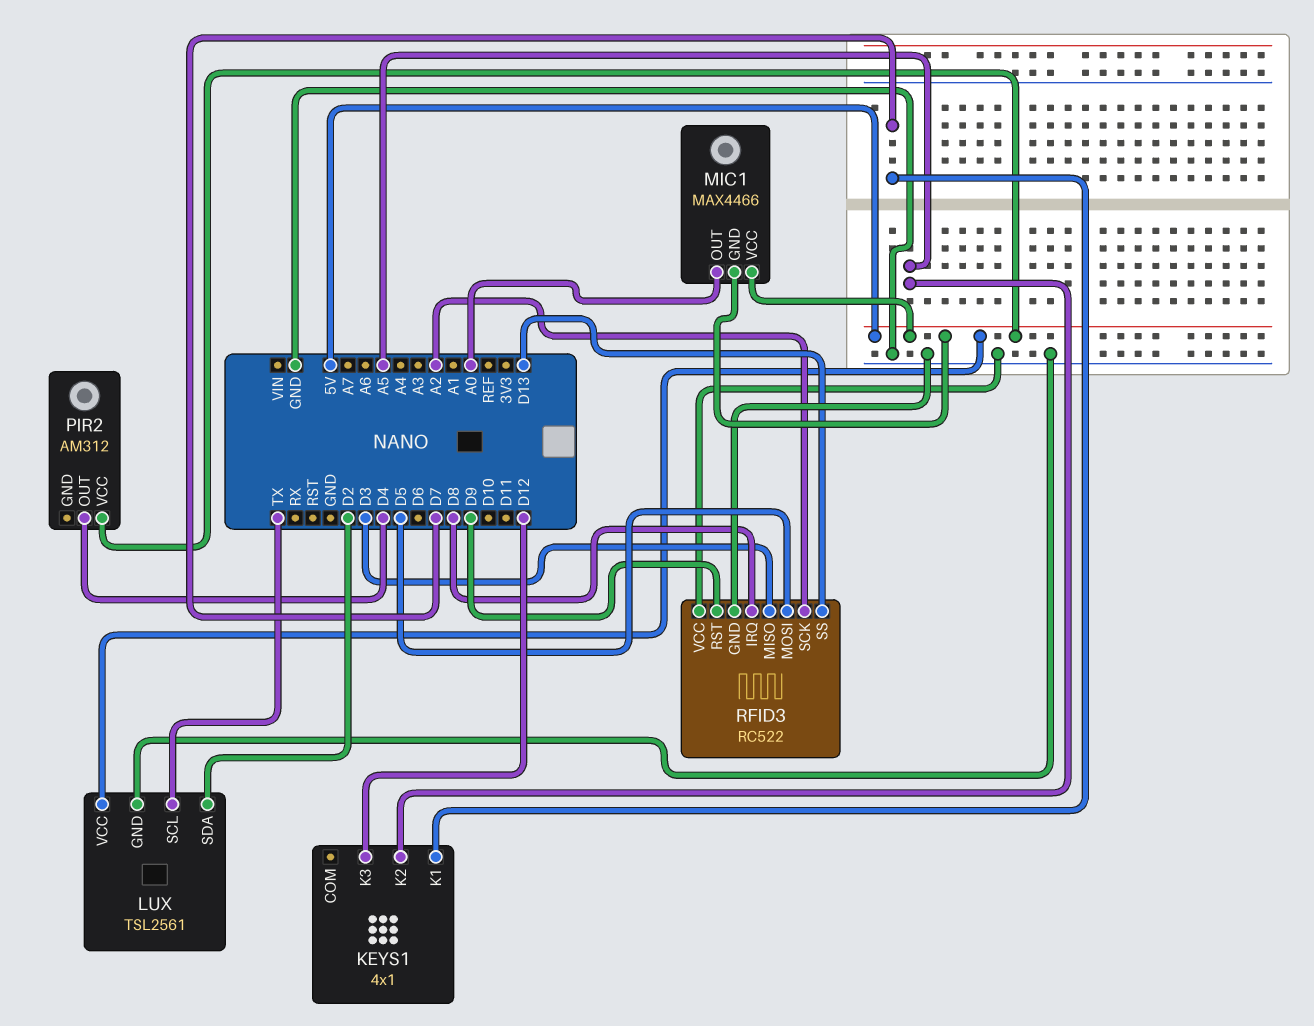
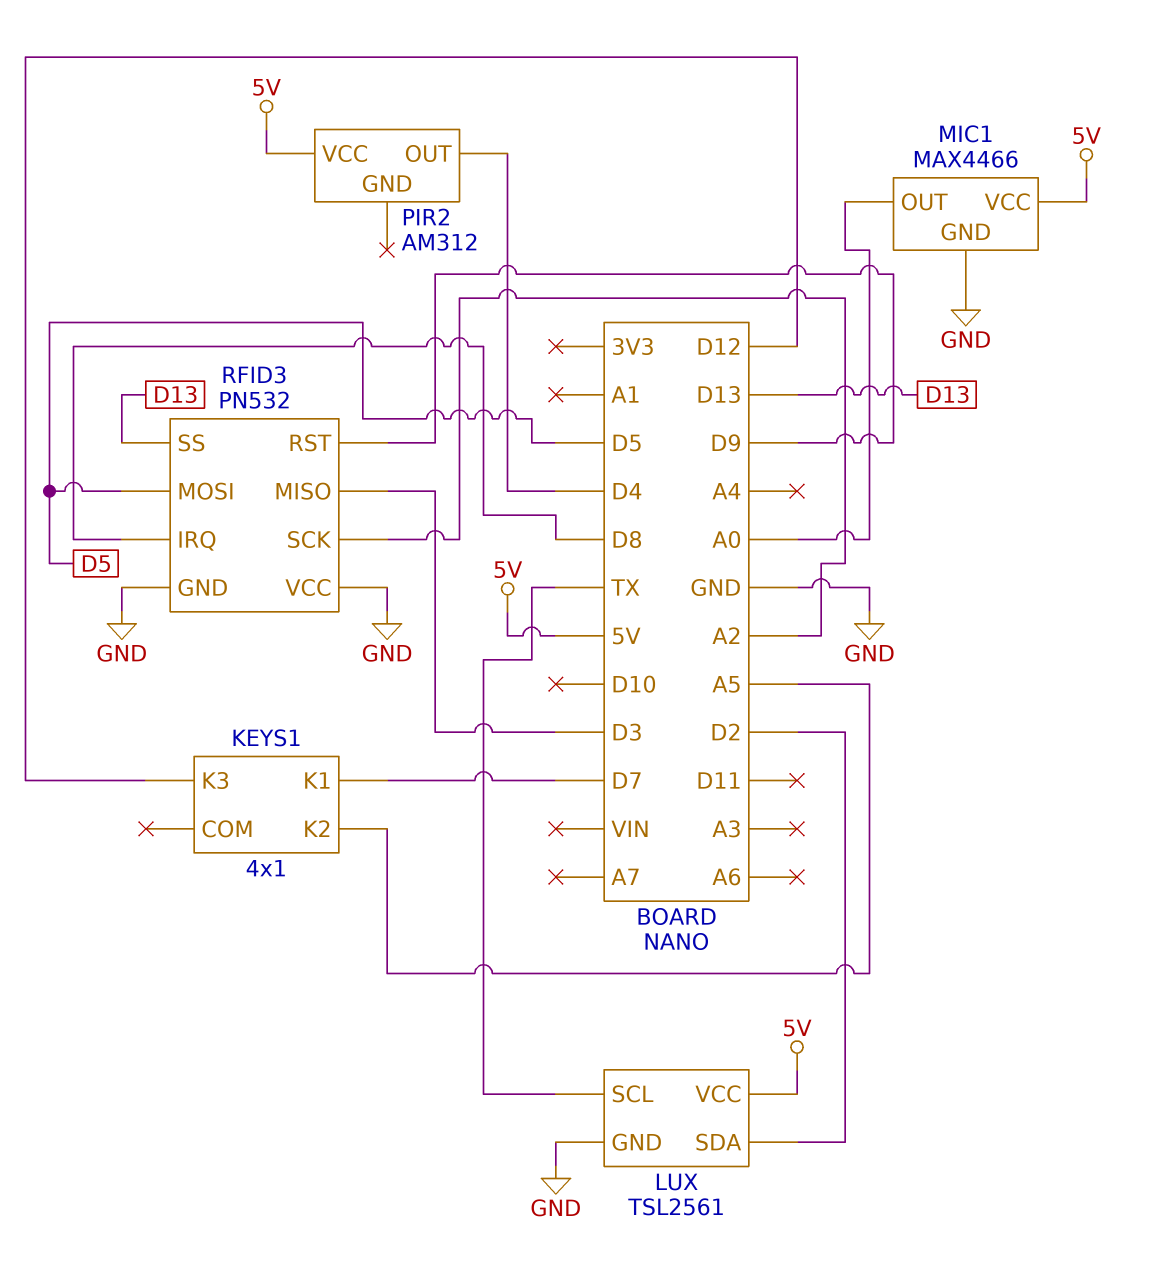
MIC1 pin GND: 5V -> GND
RFID3: RC522 -> PN532

